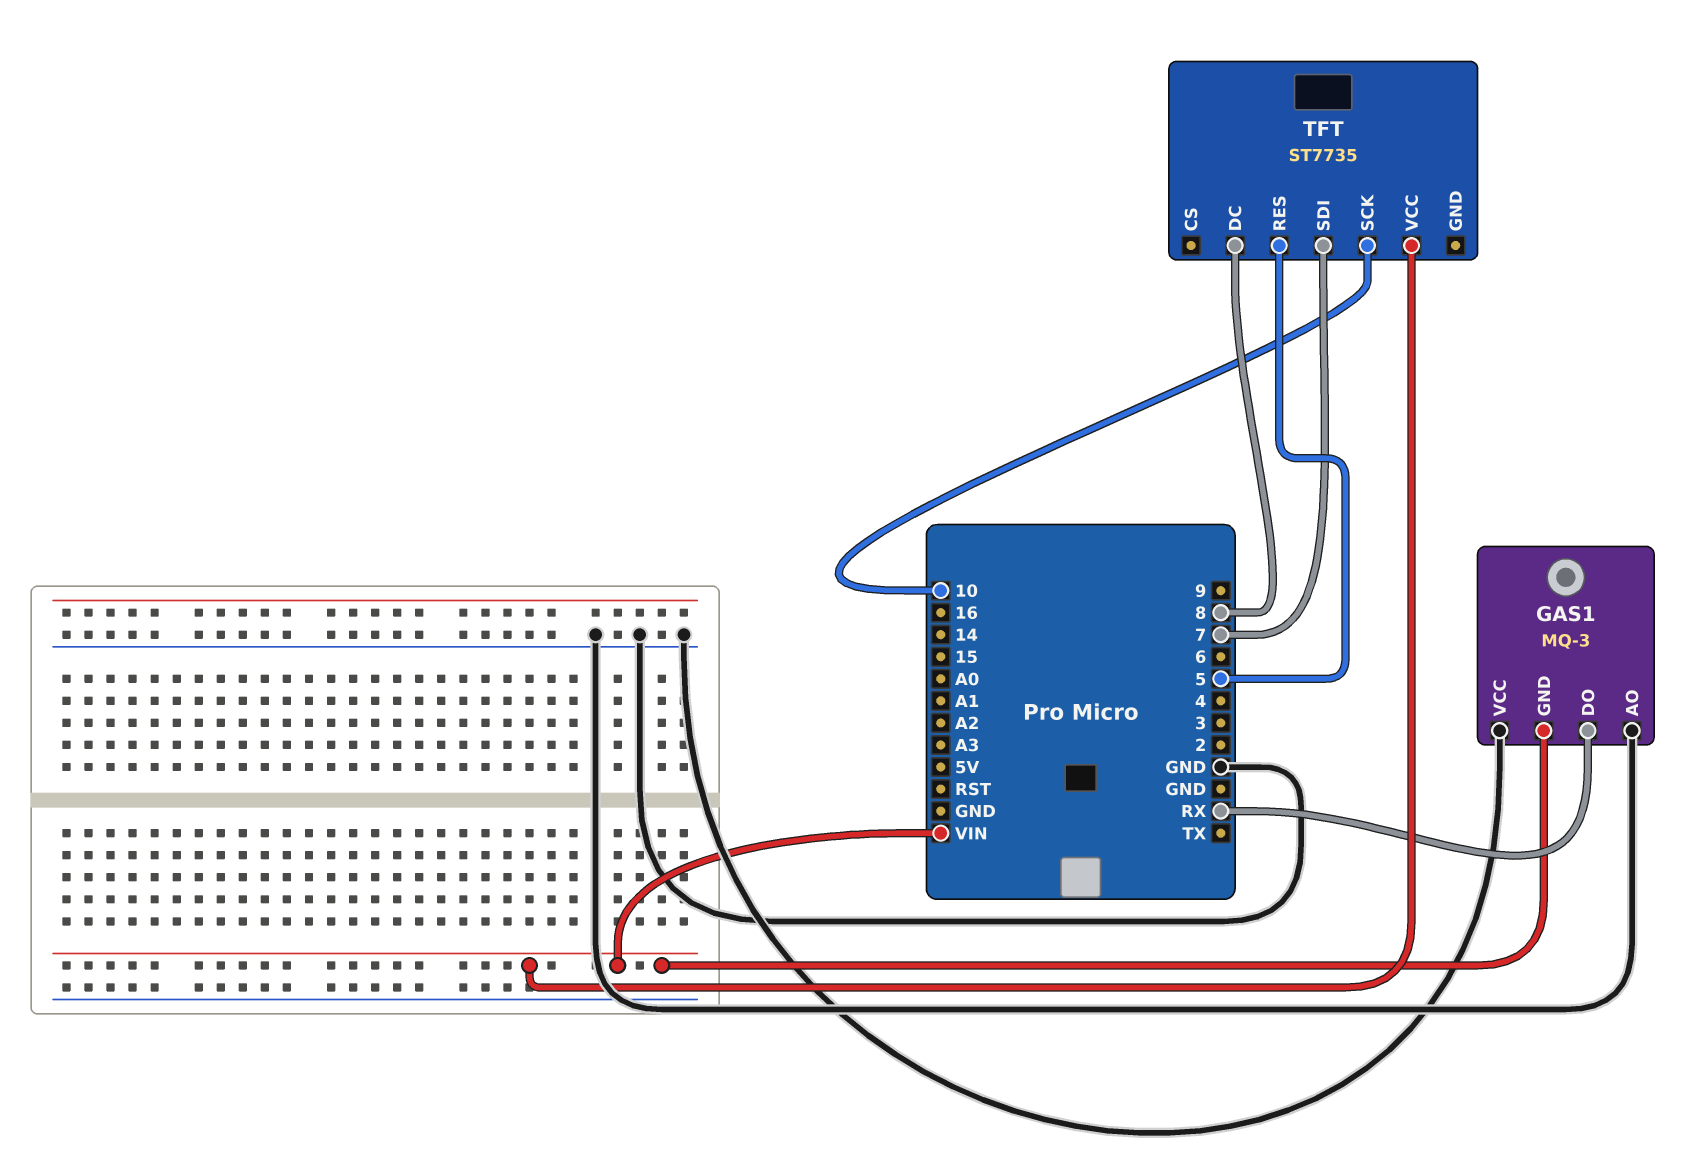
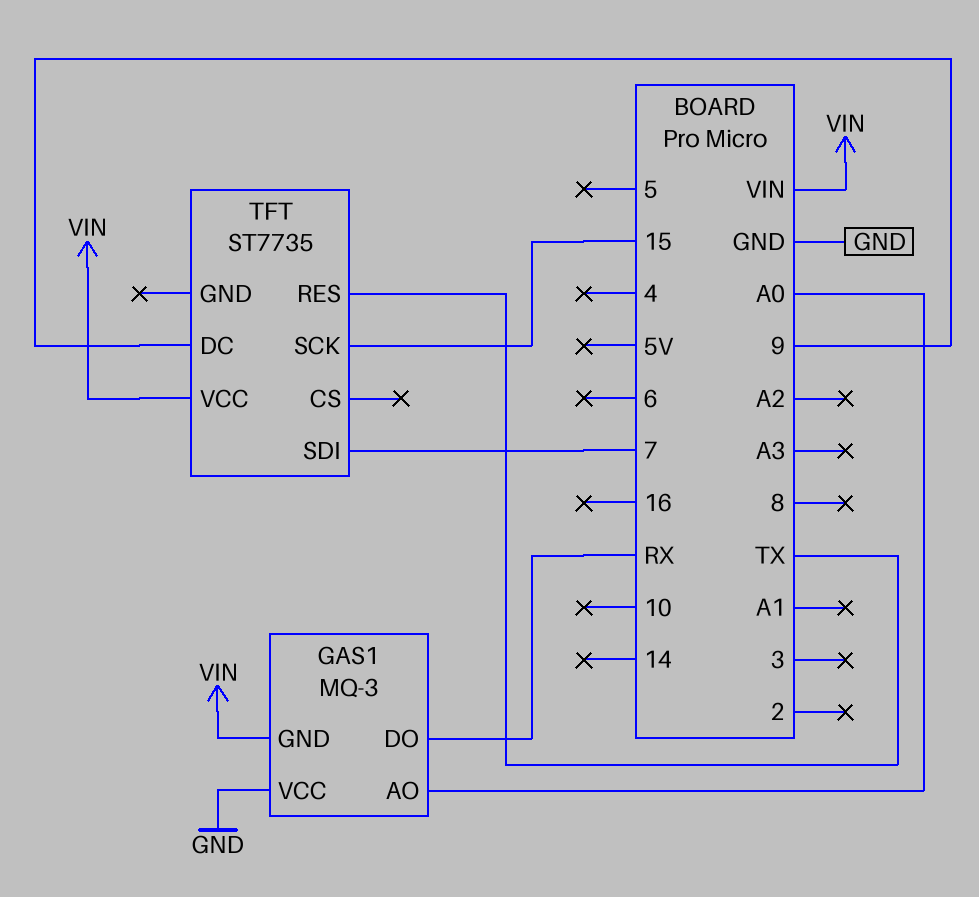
GAS1 pin AO: GND -> A0
TFT pin DC: 8 -> 9
TFT pin RES: 5 -> TX
TFT pin SCK: 10 -> 15

